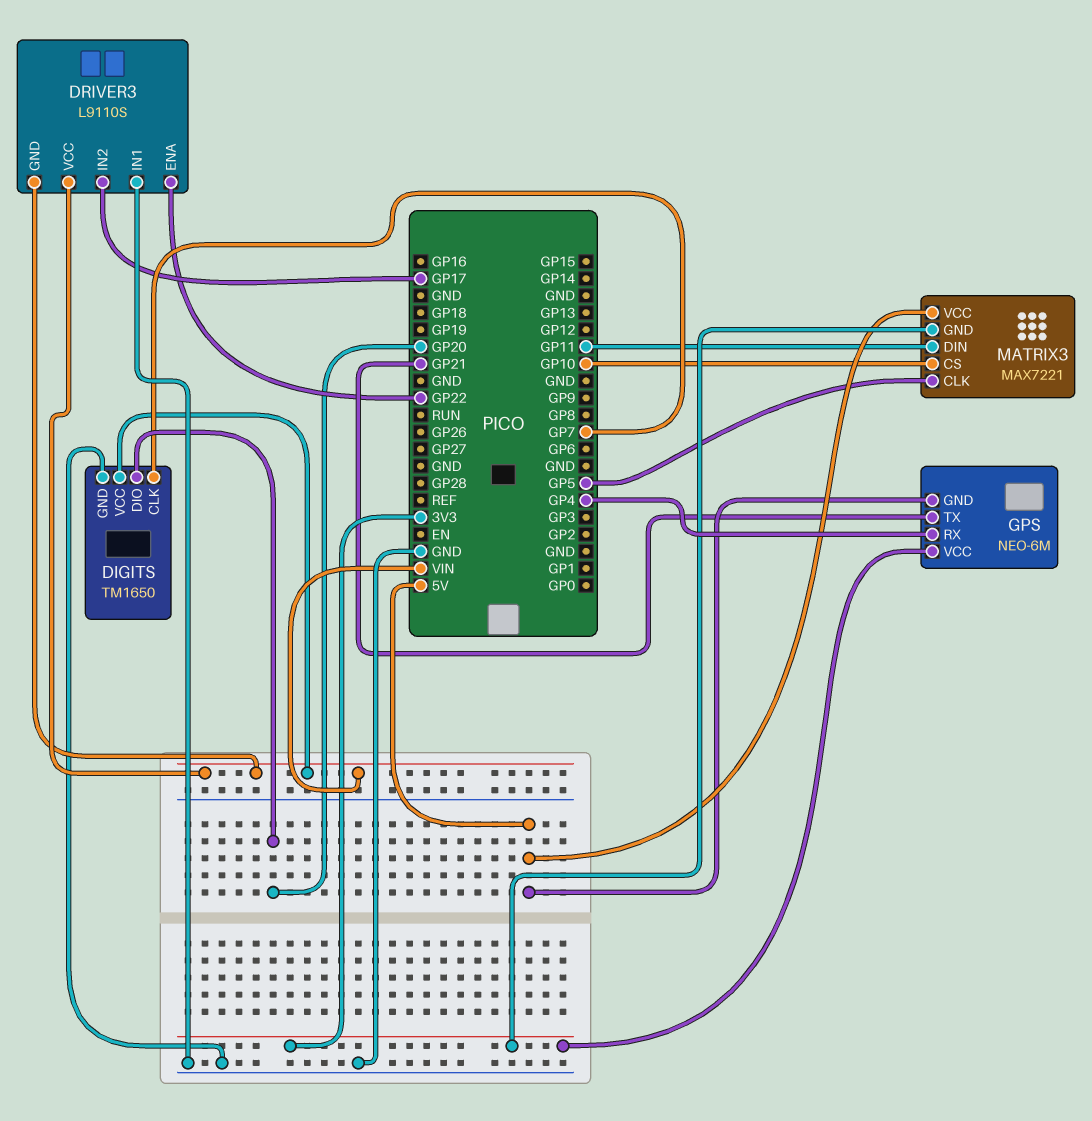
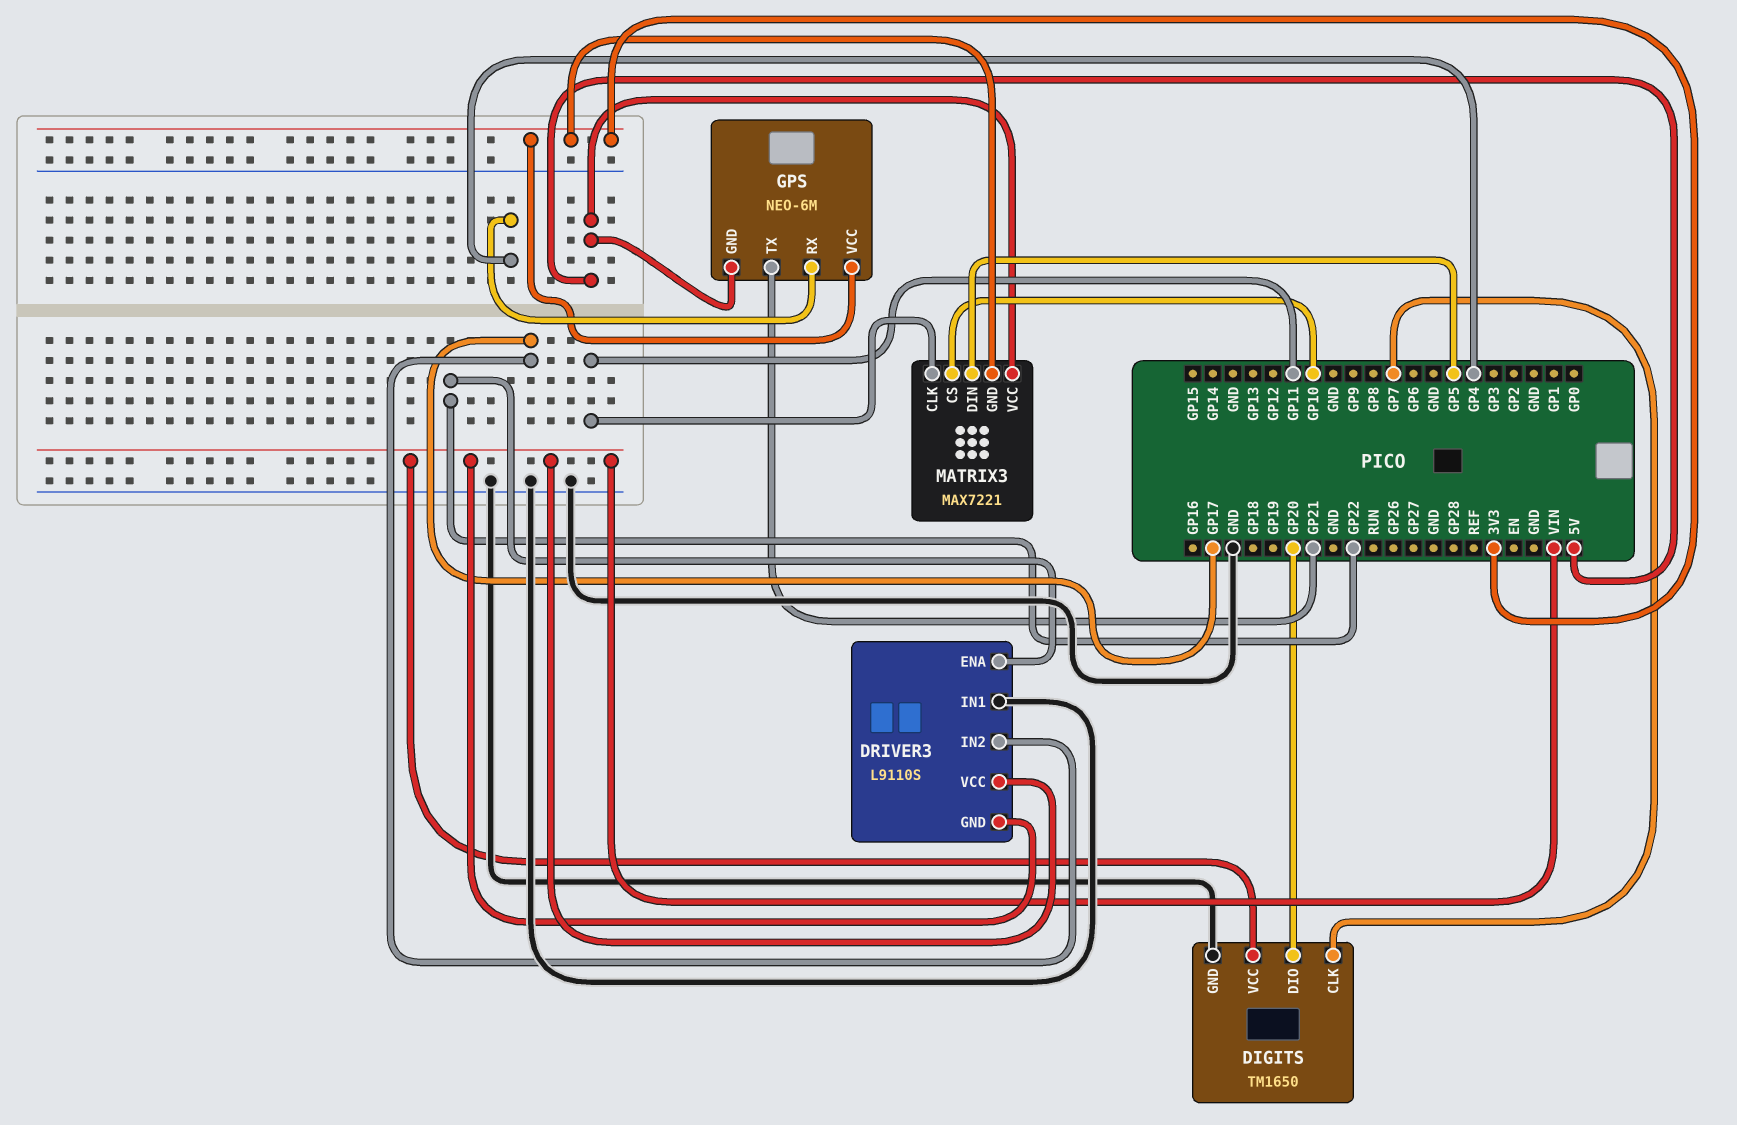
MATRIX3 pin CLK: GP5 -> GP11
MATRIX3 pin DIN: GP11 -> GP5

